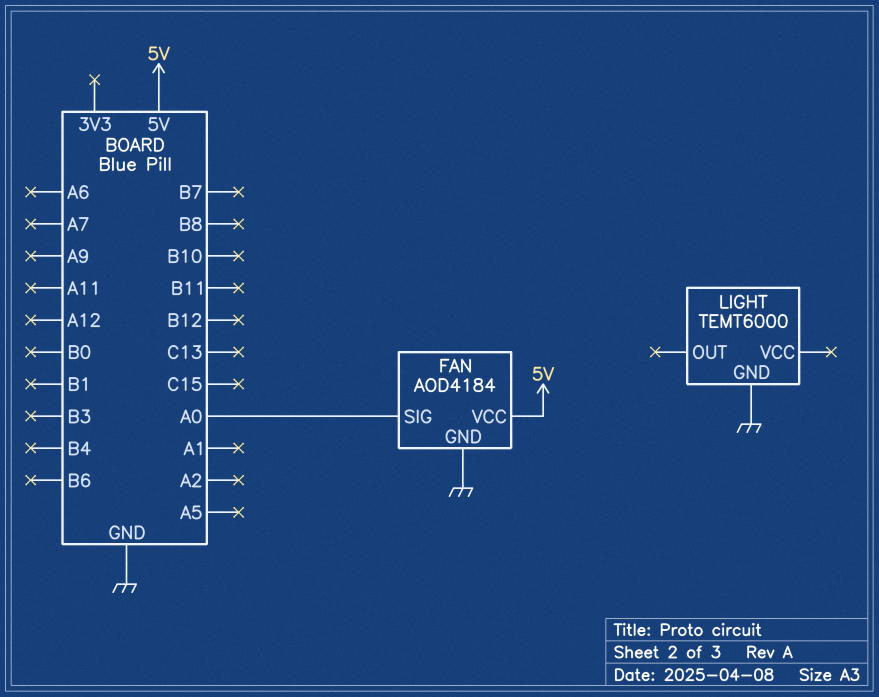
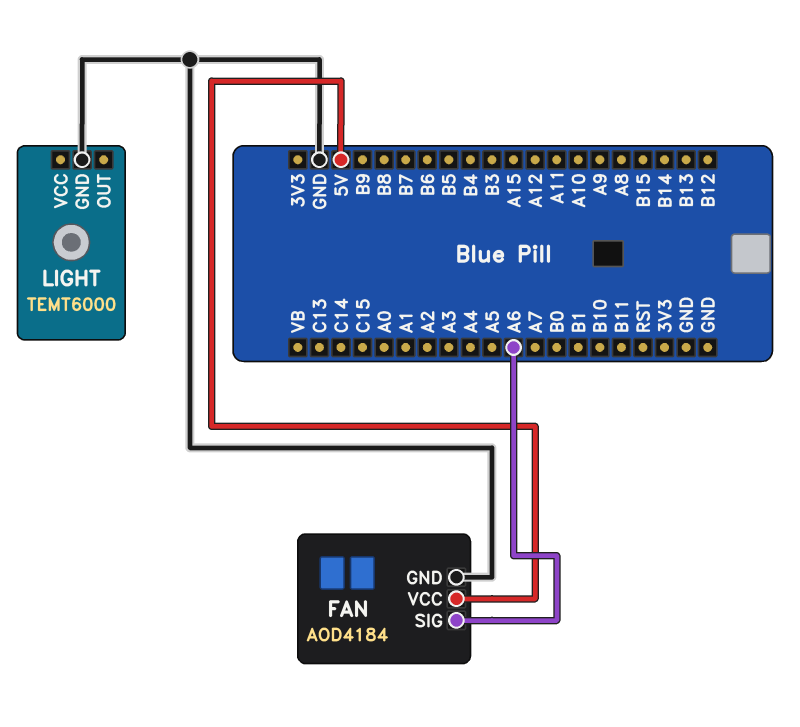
FAN pin SIG: A0 -> A6

